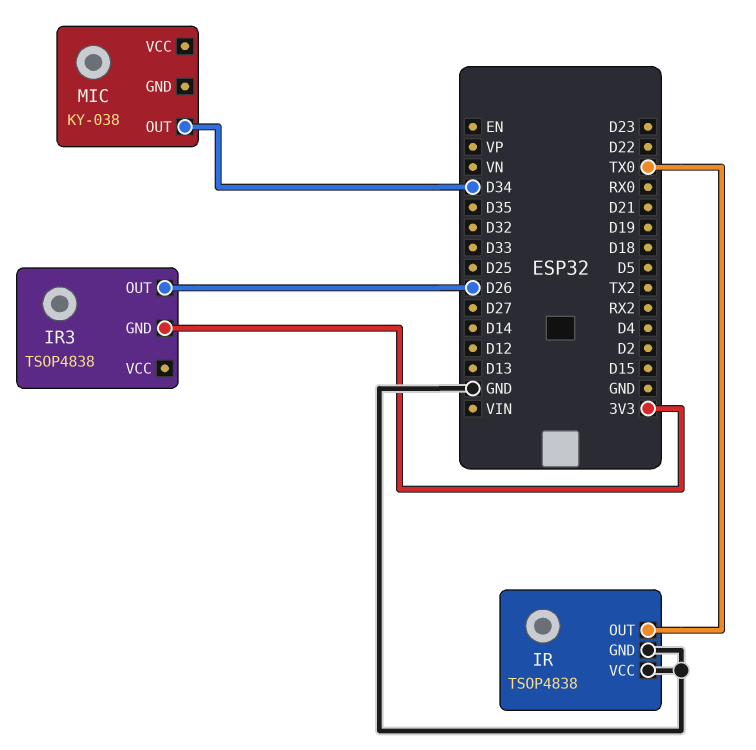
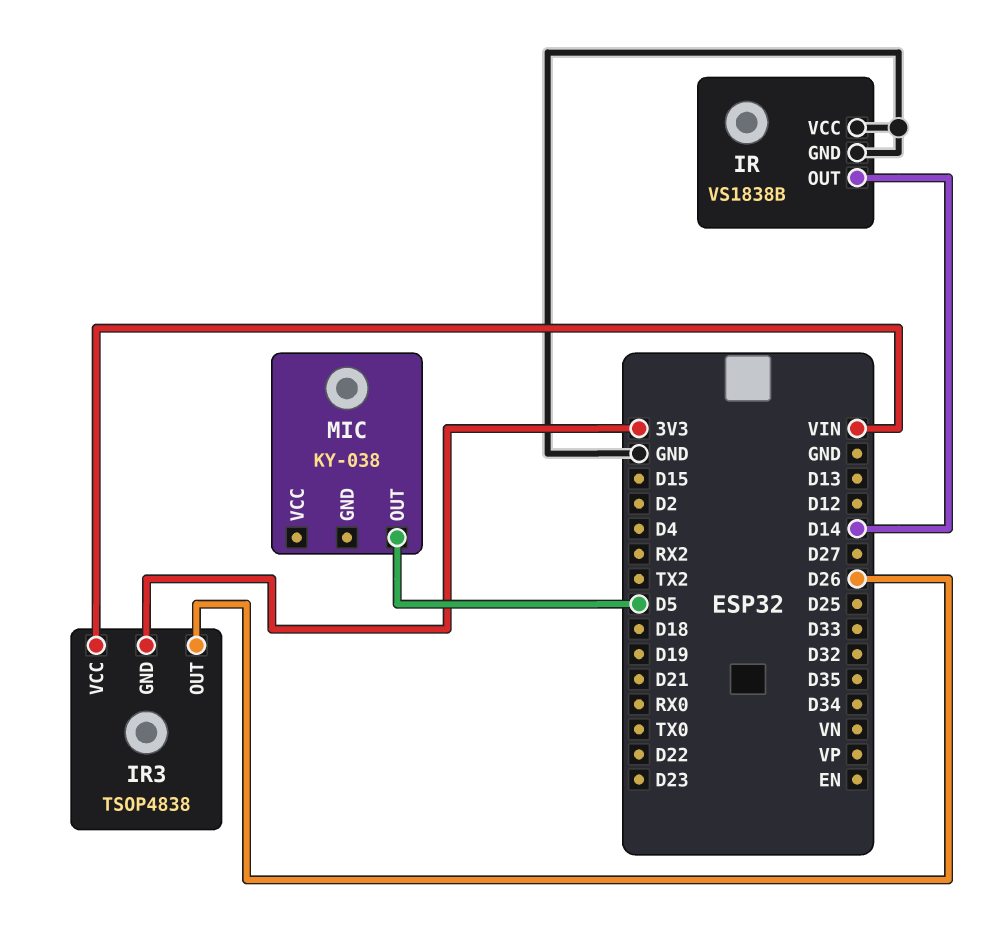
IR: TSOP4838 -> VS1838B
IR pin OUT: TX0 -> D14
IR3 pin VCC: none -> VIN
MIC pin OUT: D34 -> D5

